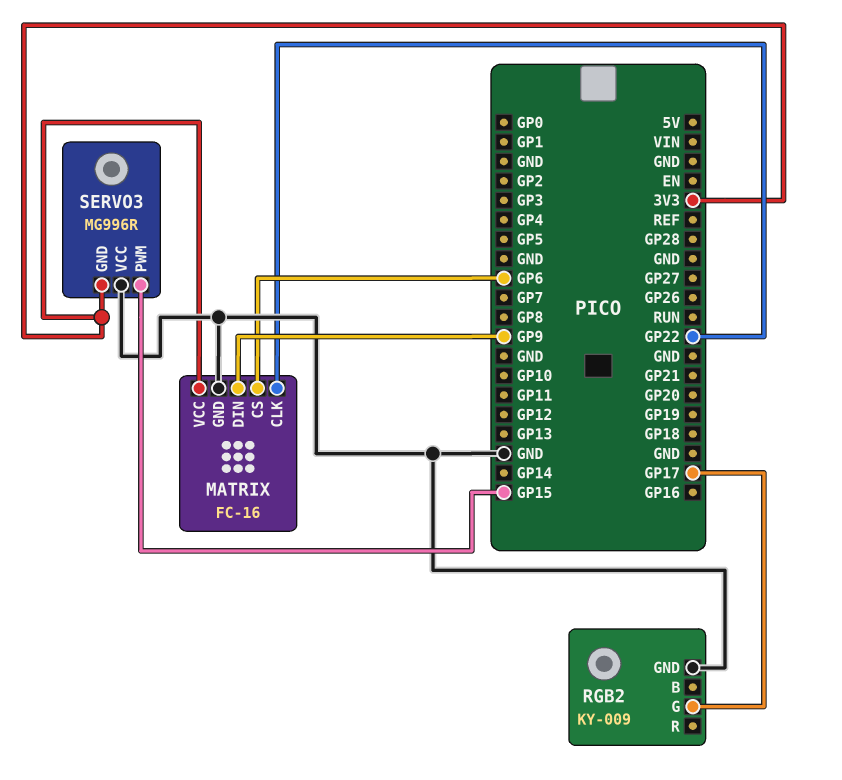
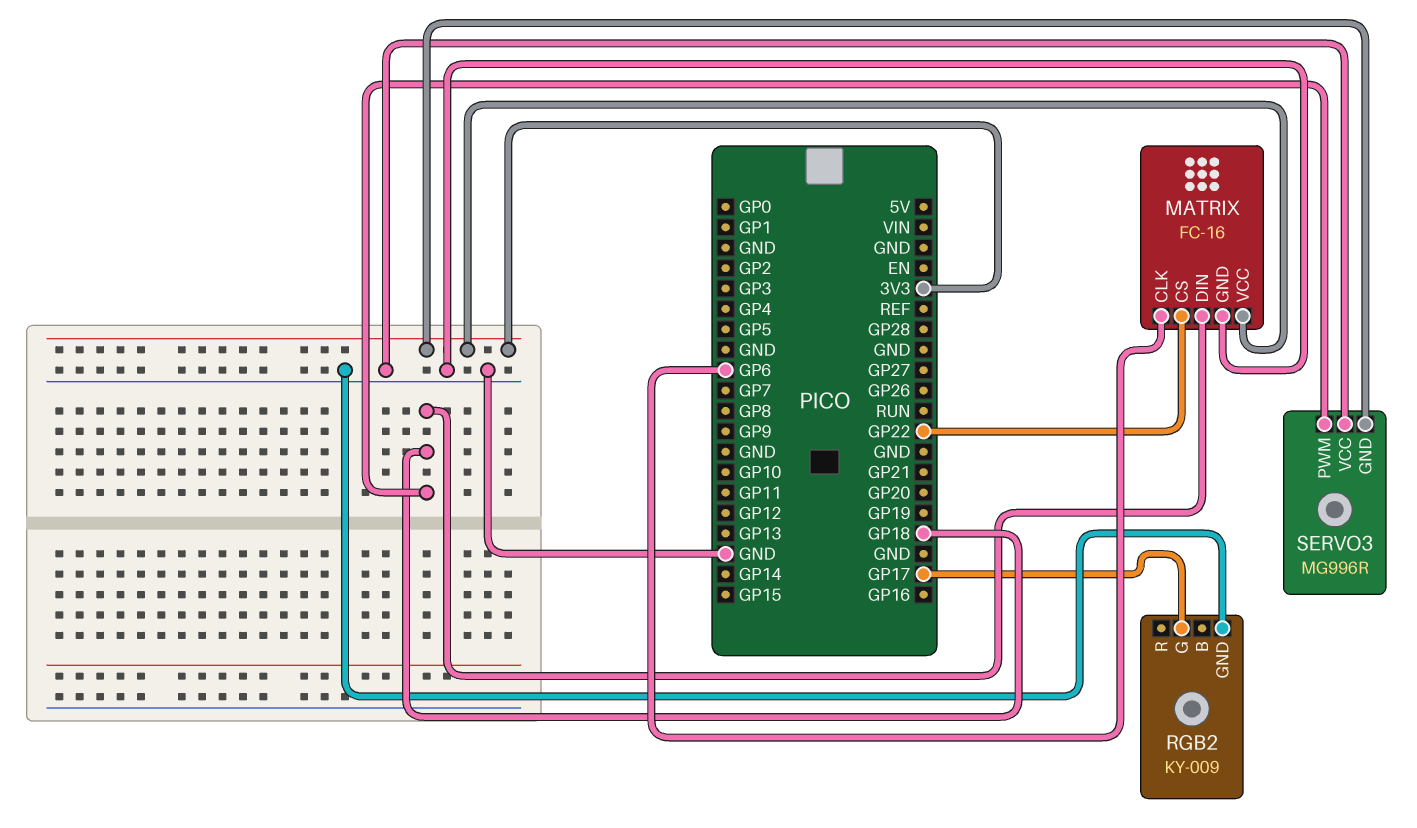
MATRIX pin CLK: GP22 -> GP6
MATRIX pin CS: GP6 -> GP22
MATRIX pin DIN: GP9 -> GP18
SERVO3 pin PWM: GP15 -> GP18

